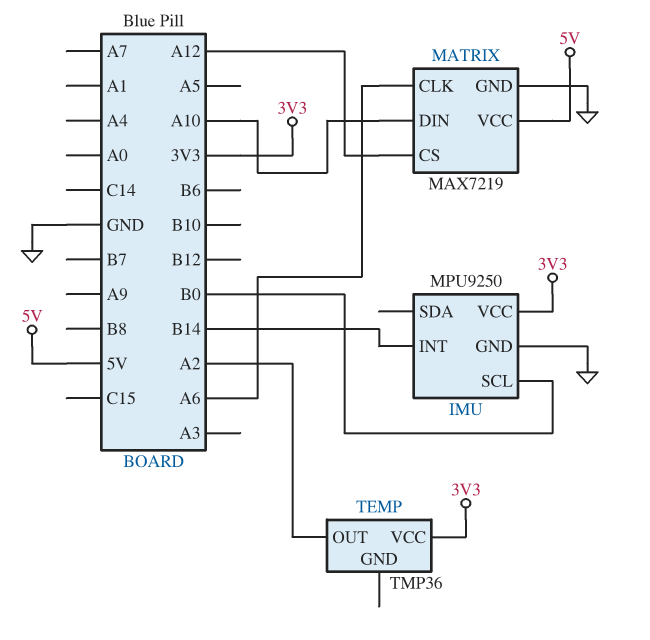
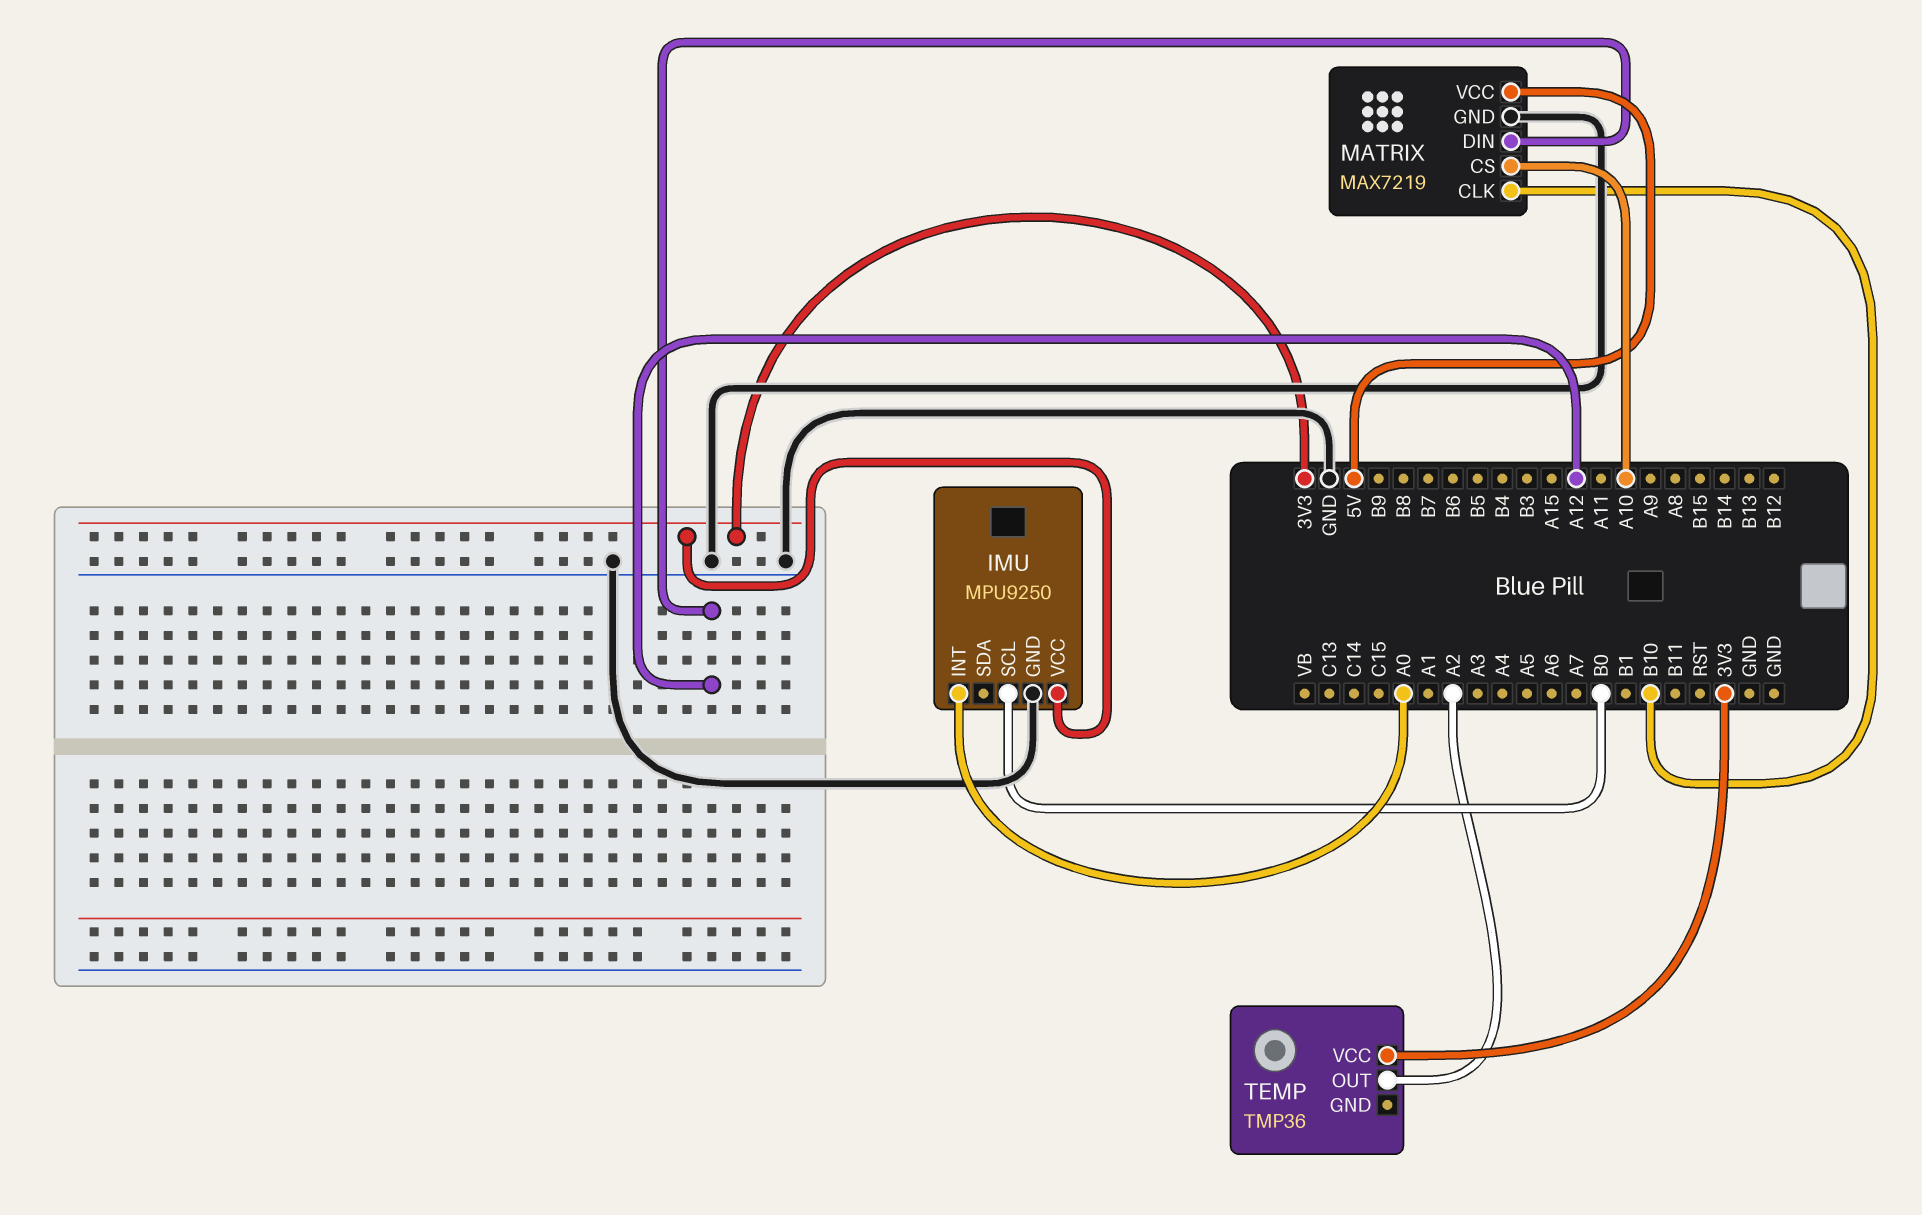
IMU pin INT: B14 -> A0
MATRIX pin CLK: A6 -> B10
MATRIX pin CS: A12 -> A10
MATRIX pin DIN: A10 -> A12

